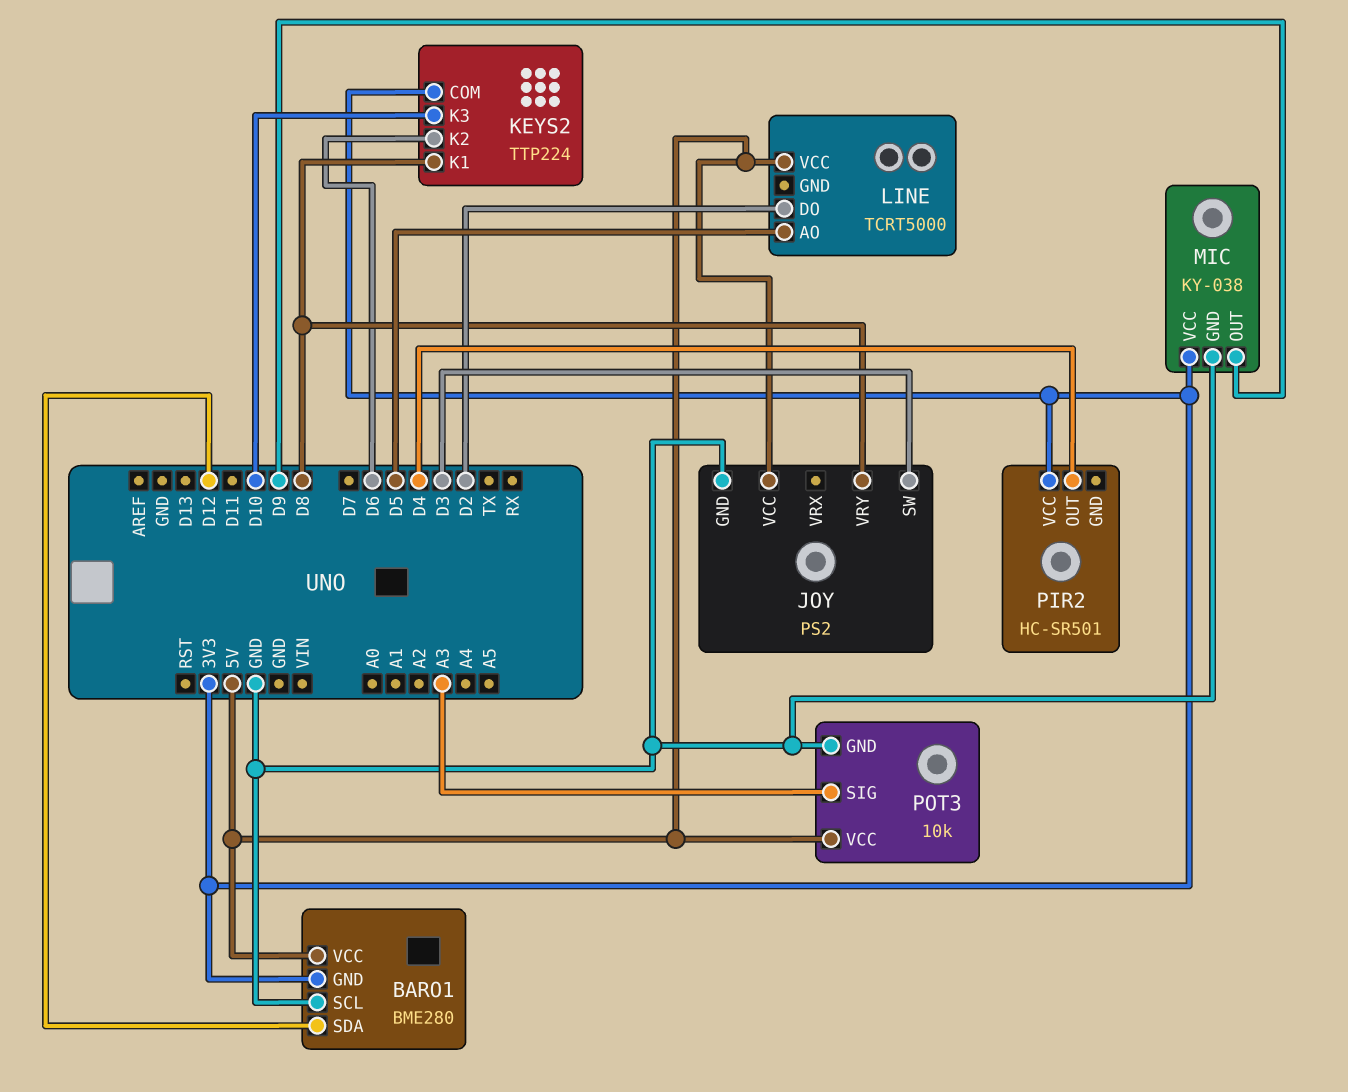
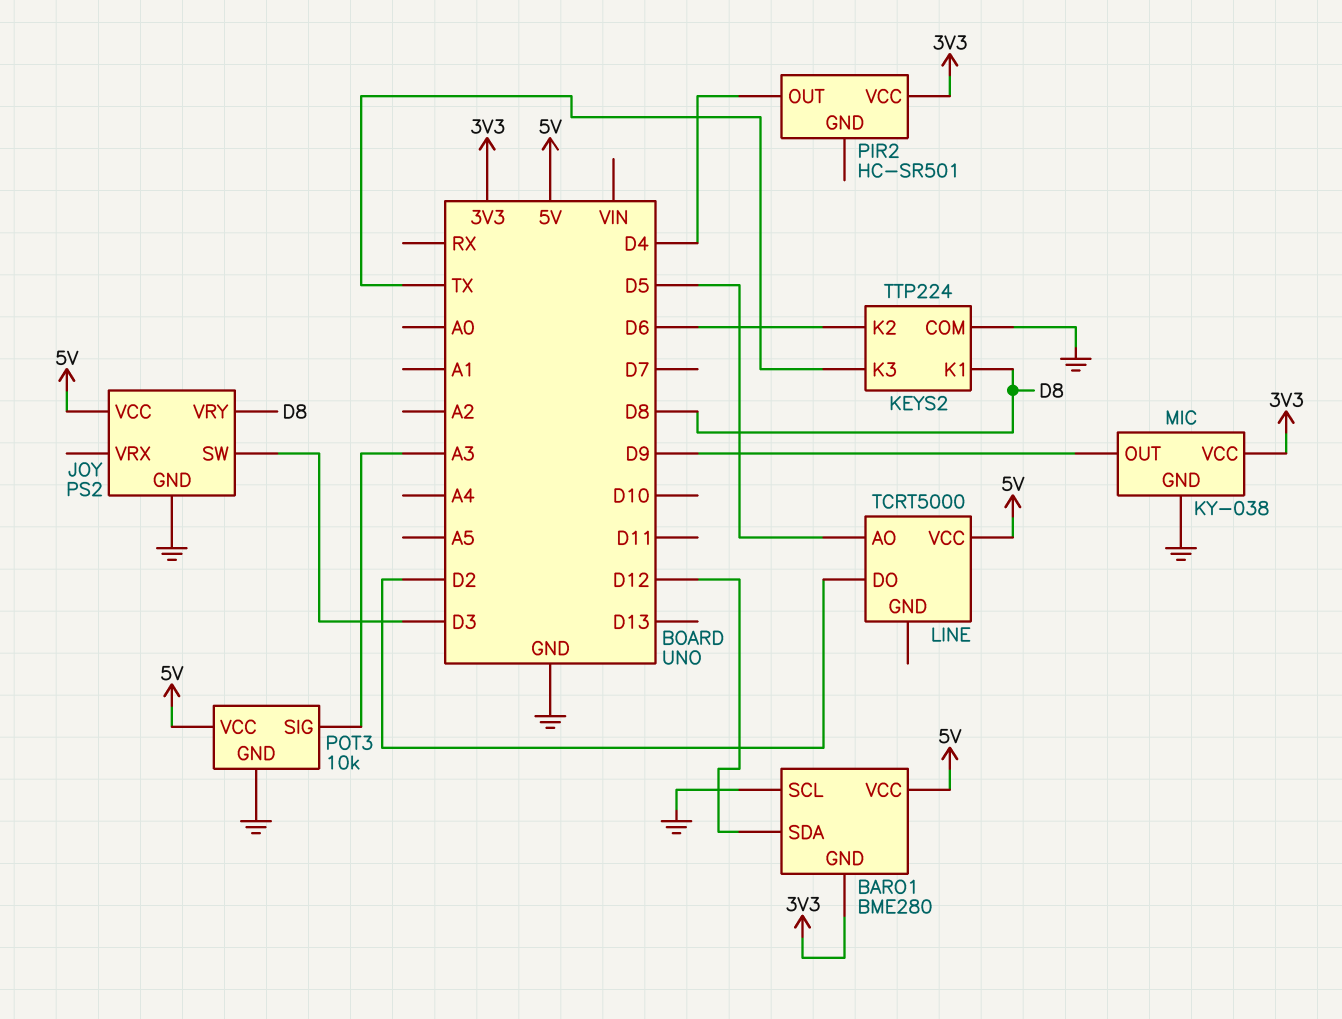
KEYS2 pin COM: 3V3 -> GND
KEYS2 pin K3: D10 -> TX

